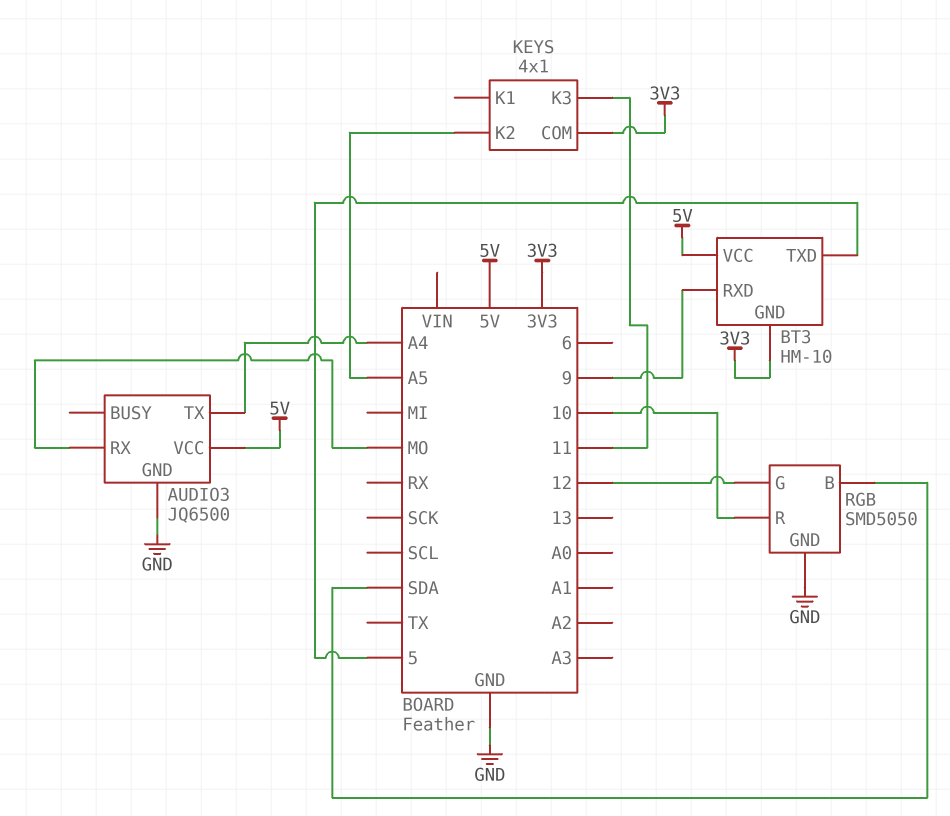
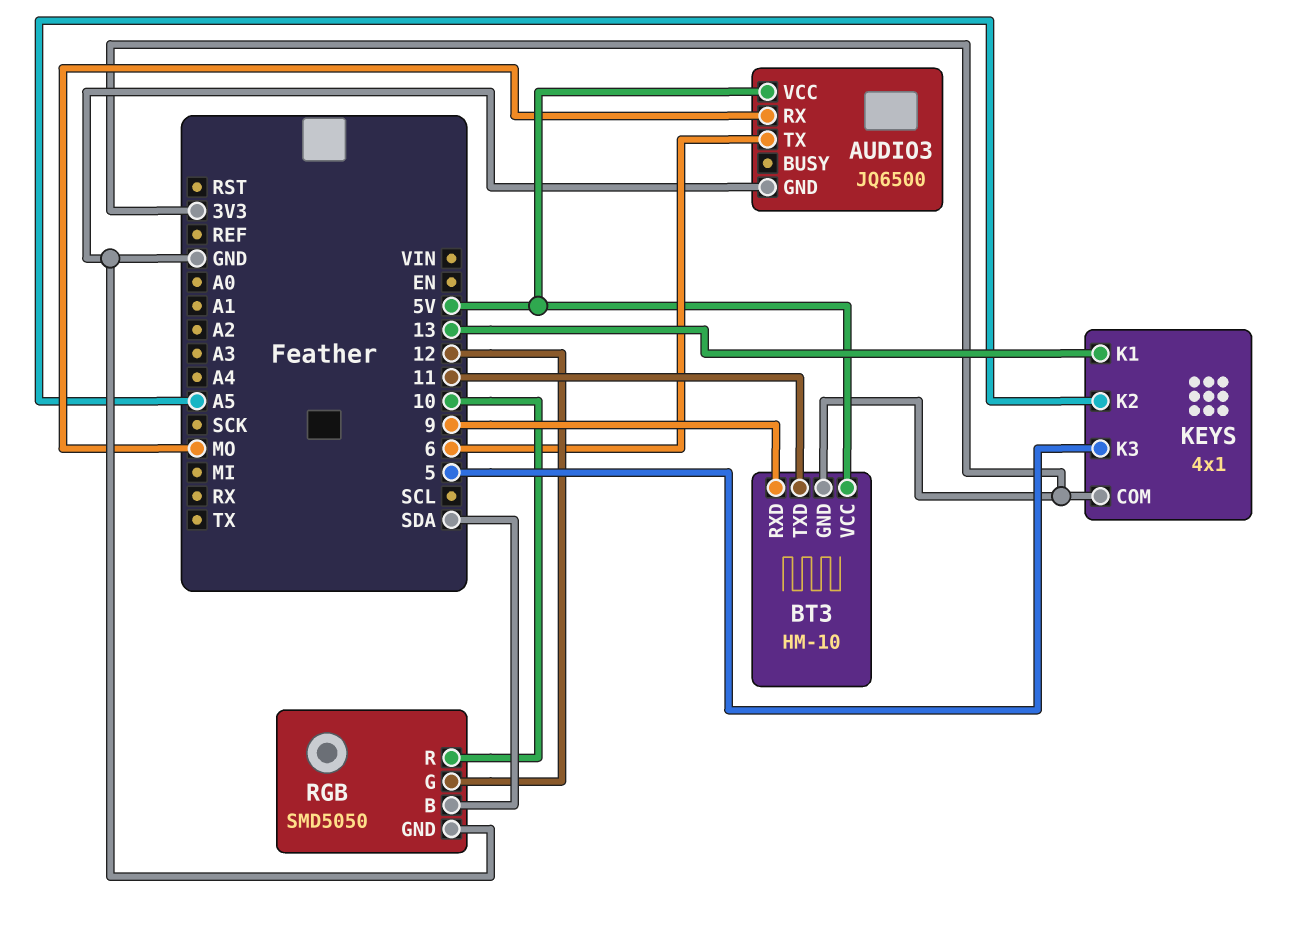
AUDIO3 pin TX: A4 -> 6
BT3 pin TXD: 5 -> 11
KEYS pin K1: none -> 13
KEYS pin K3: 11 -> 5

